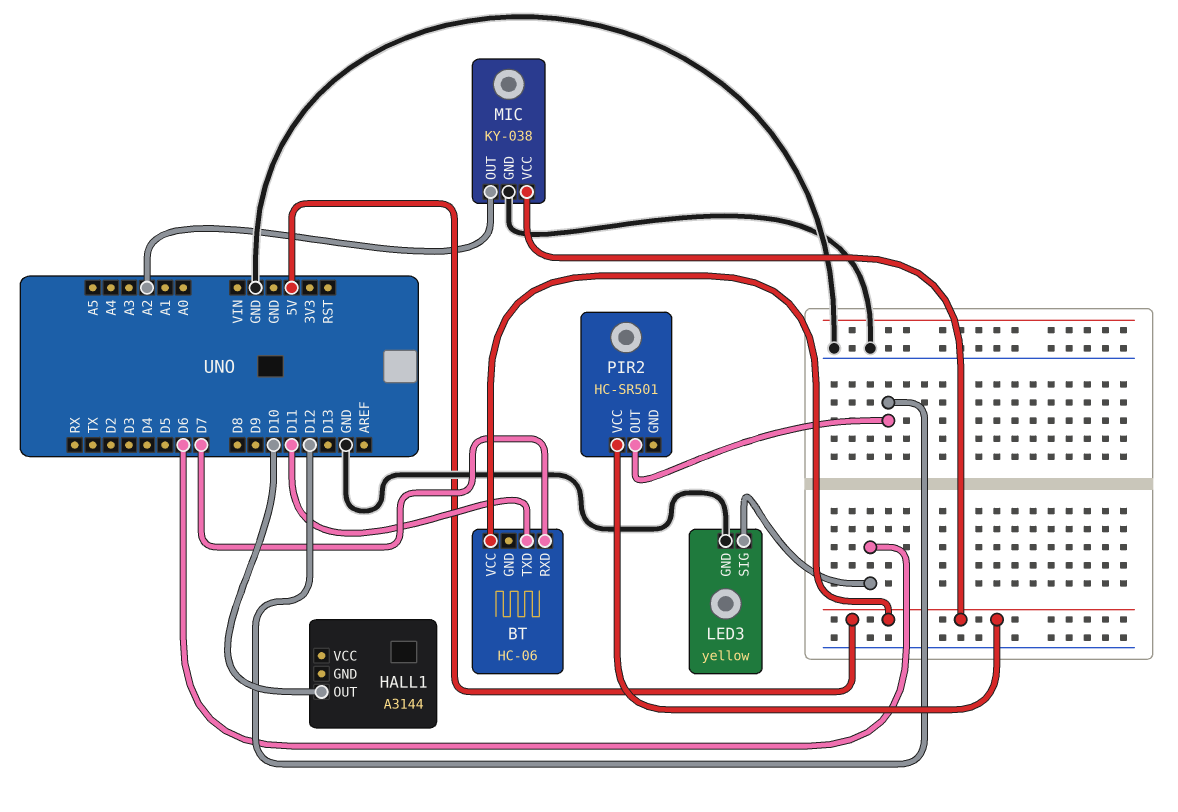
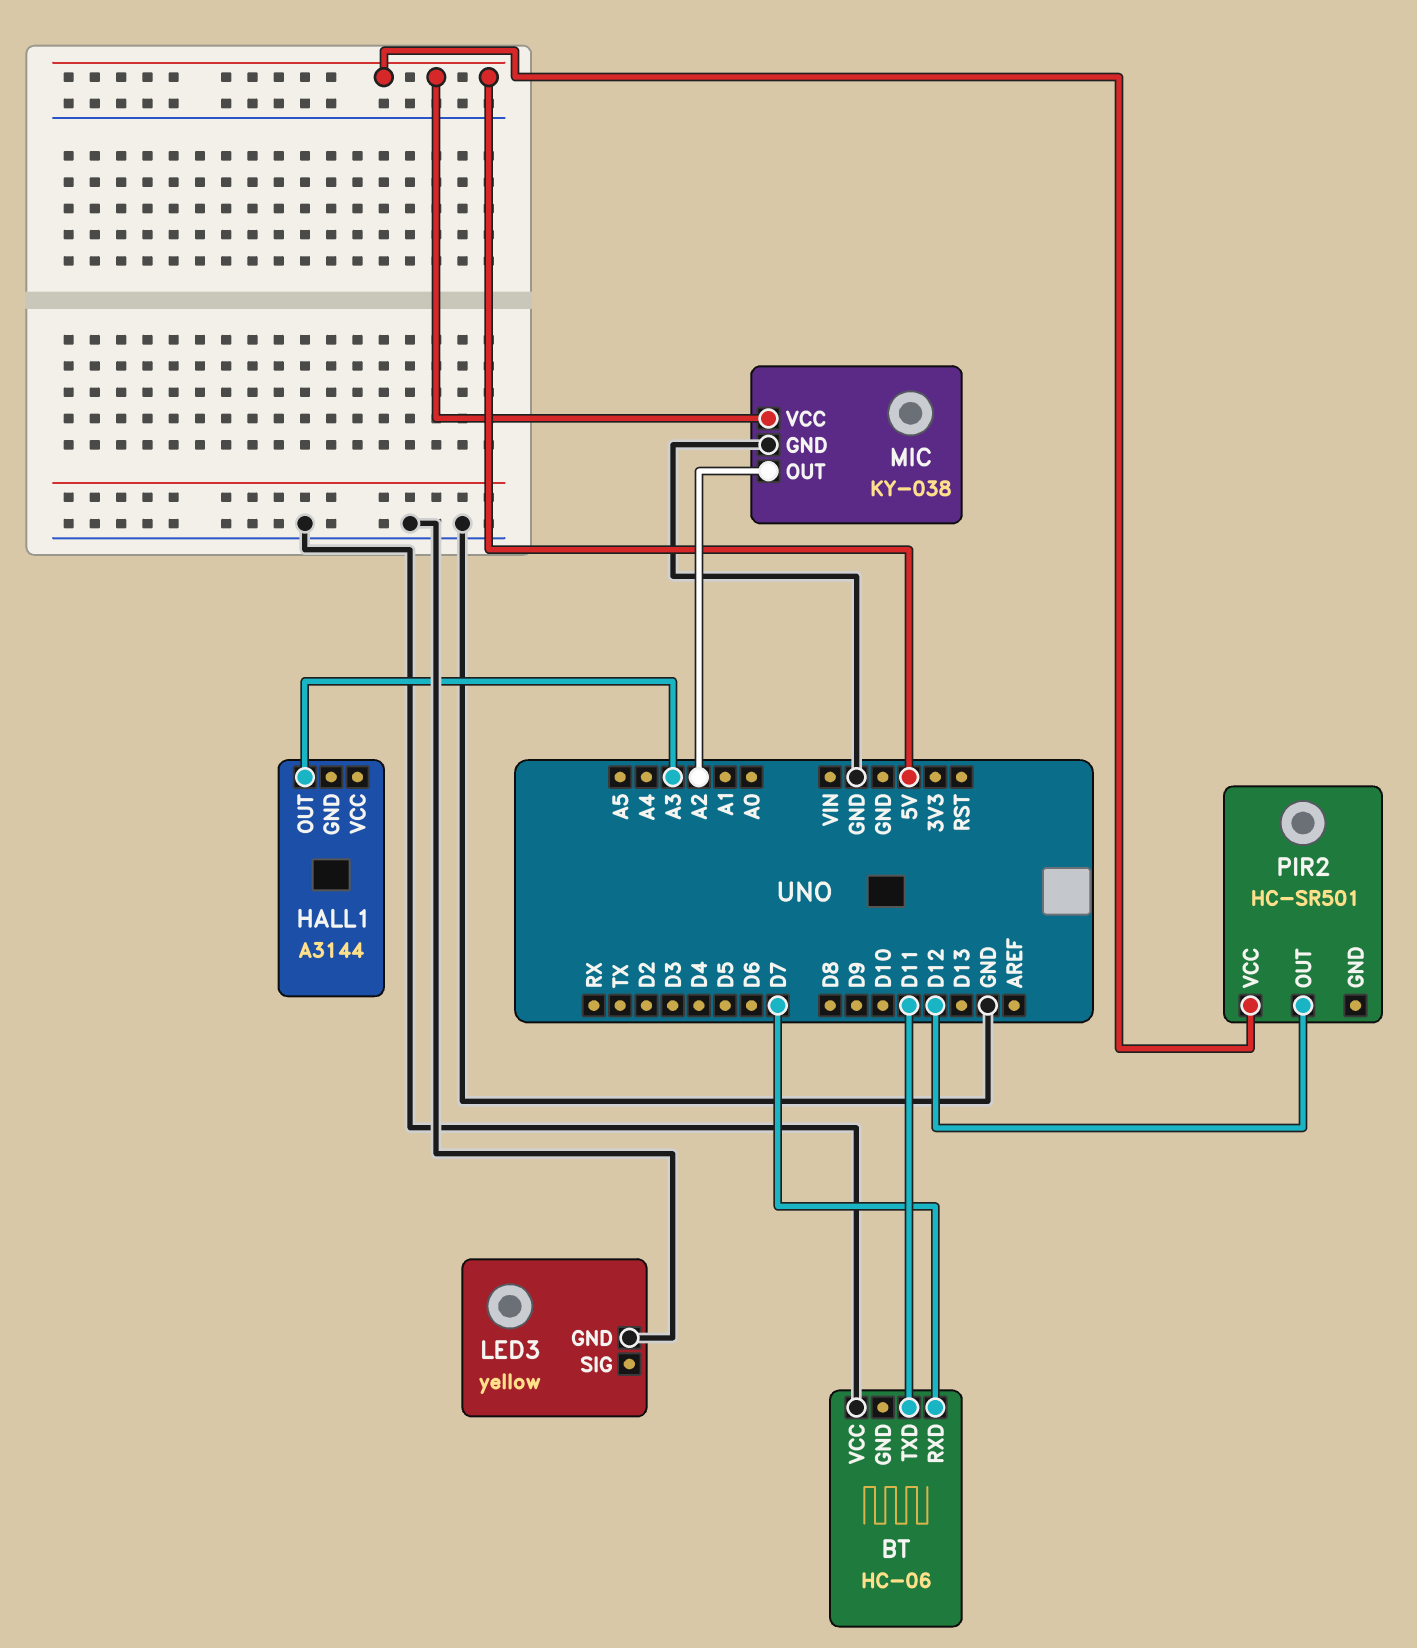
BT pin VCC: 5V -> GND
HALL1 pin OUT: D10 -> A3
LED3 pin SIG: D6 -> none

